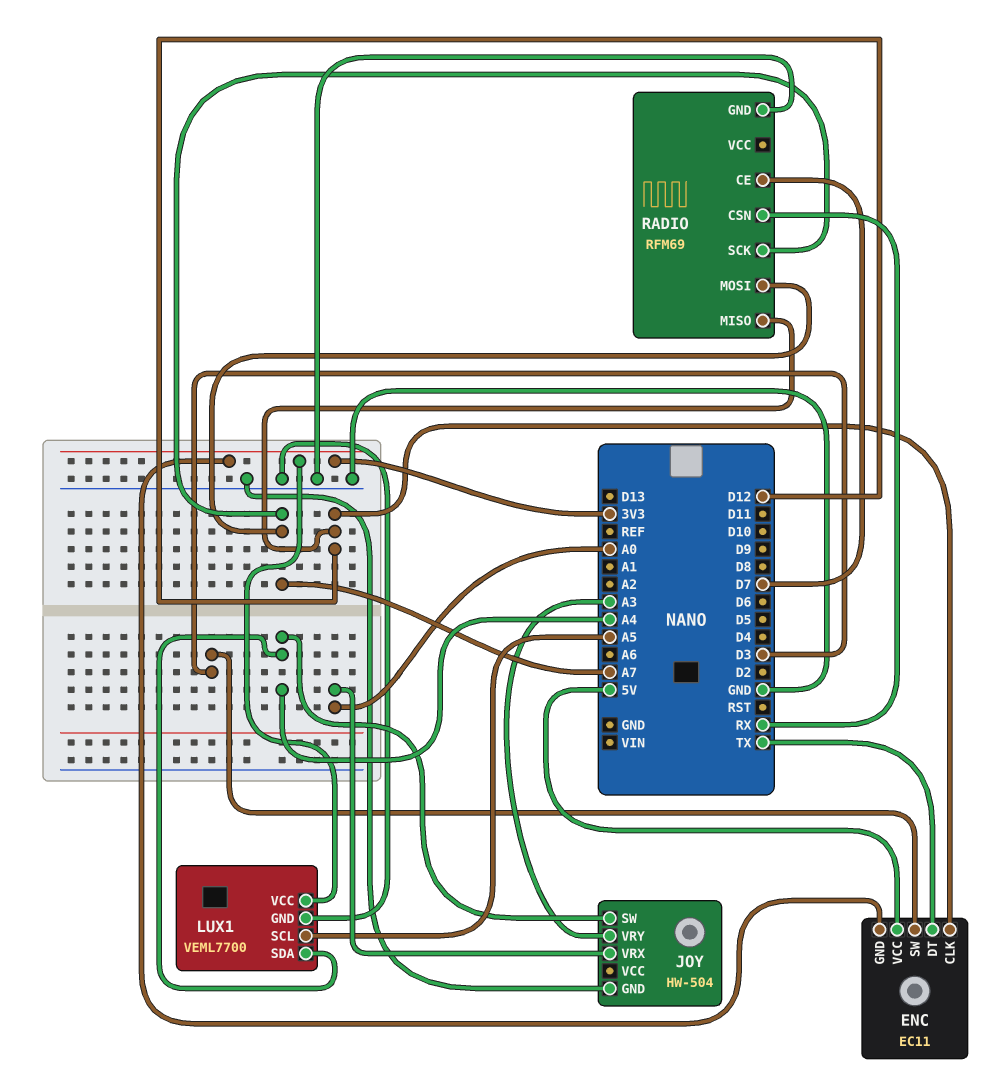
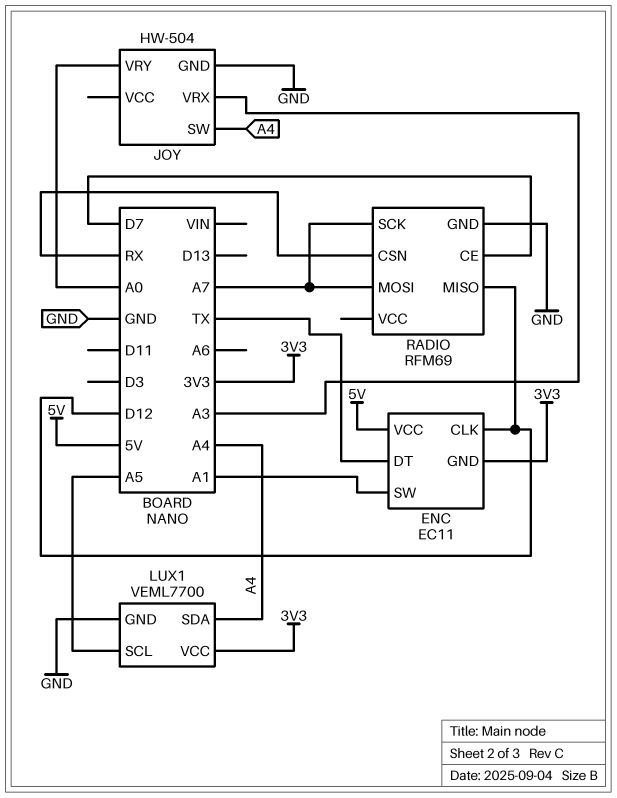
ENC pin SW: D3 -> A1
JOY pin VRX: A0 -> A3
JOY pin VRY: A3 -> A0

